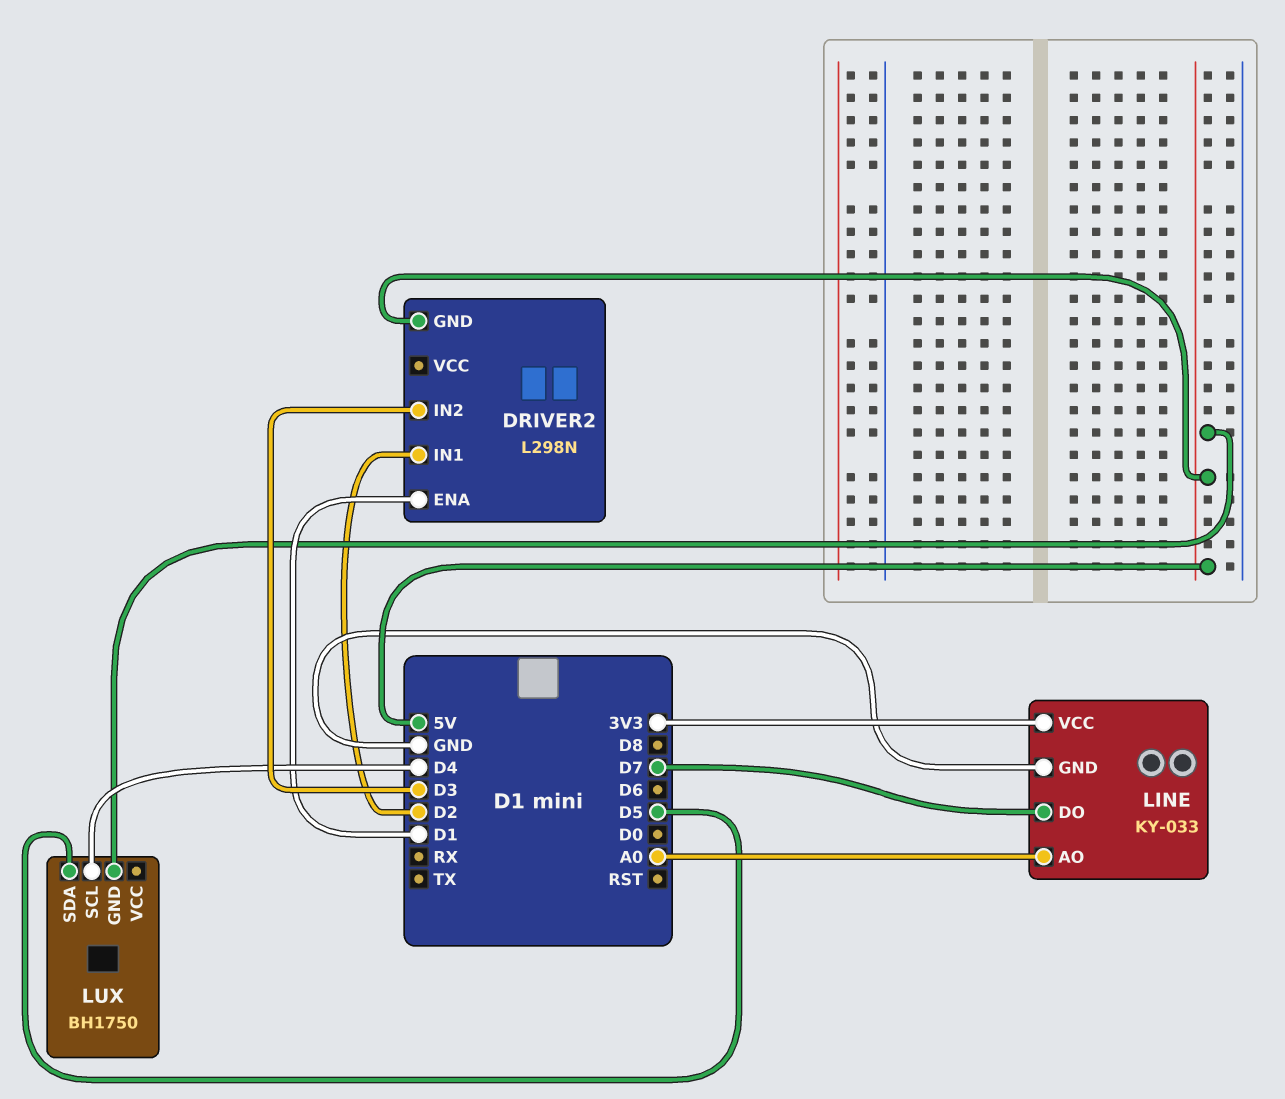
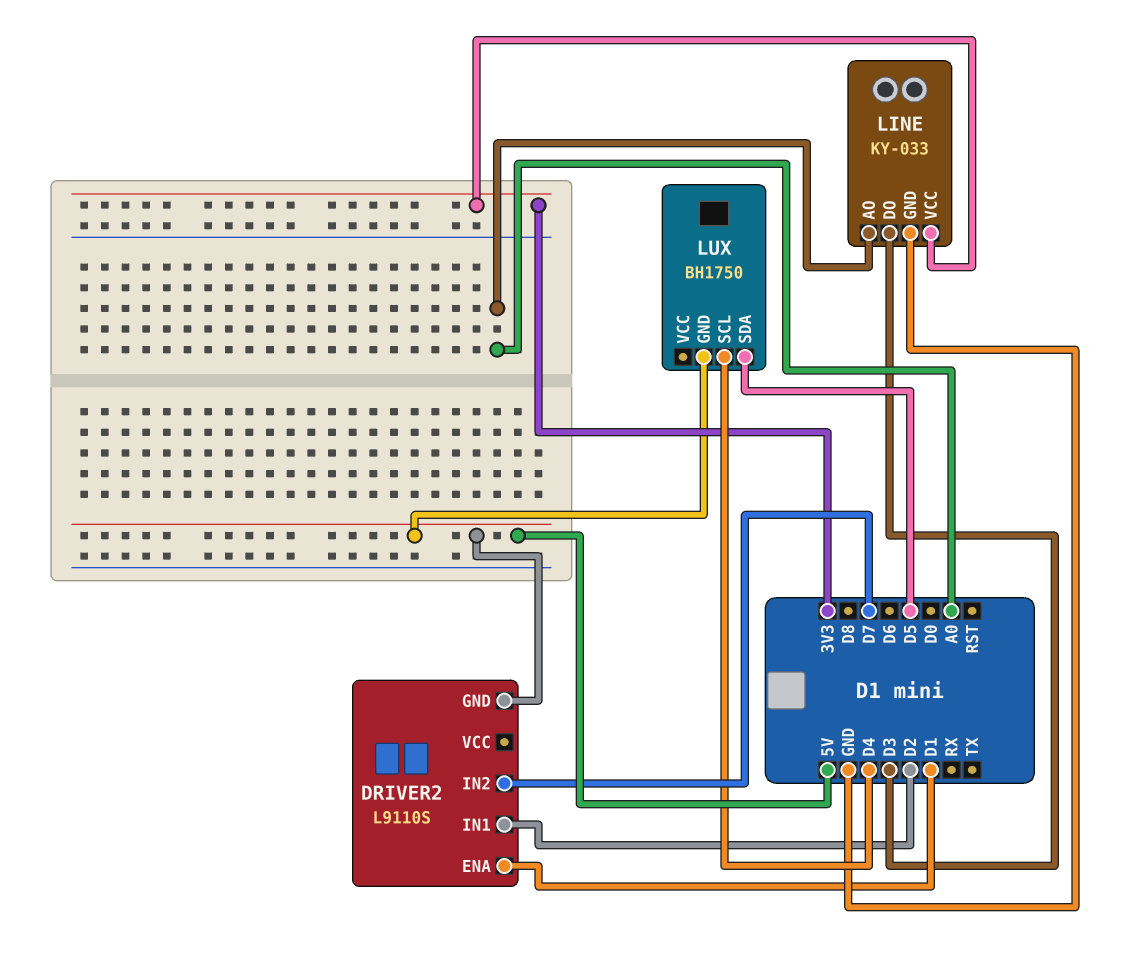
DRIVER2: L298N -> L9110S
DRIVER2 pin IN2: D3 -> D7
LINE pin DO: D7 -> D3

